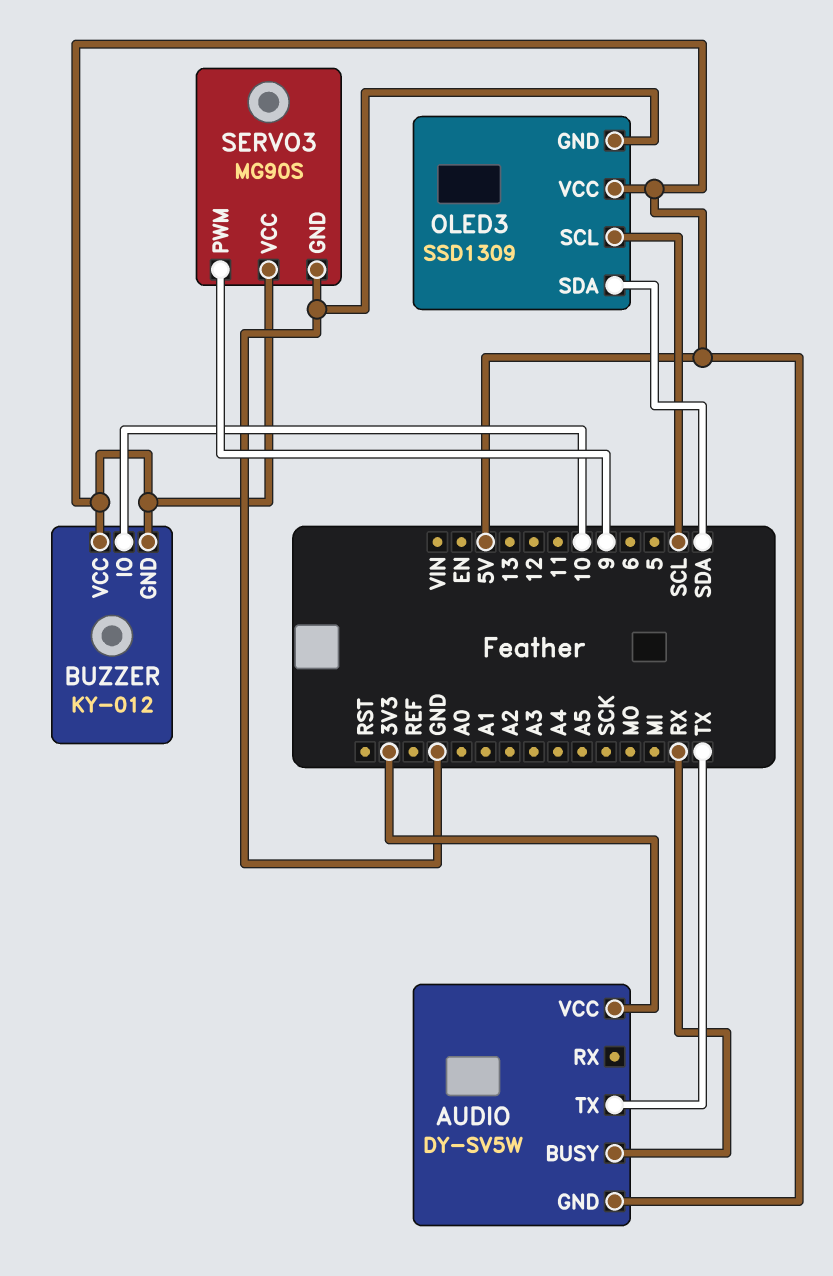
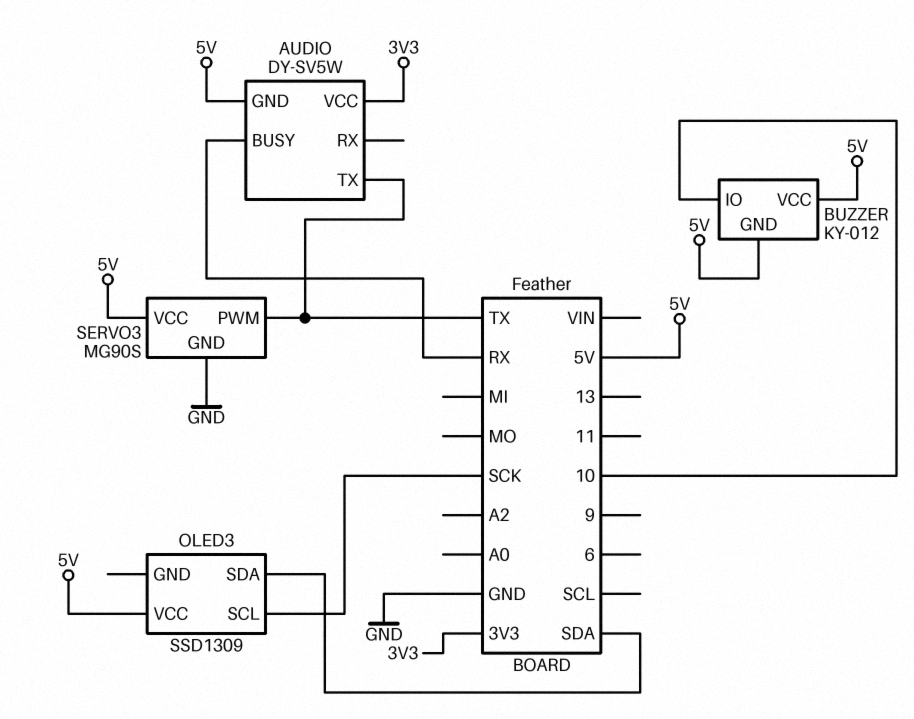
OLED3 pin GND: GND -> none
OLED3 pin SCL: SCL -> SCK
SERVO3 pin PWM: 9 -> TX

